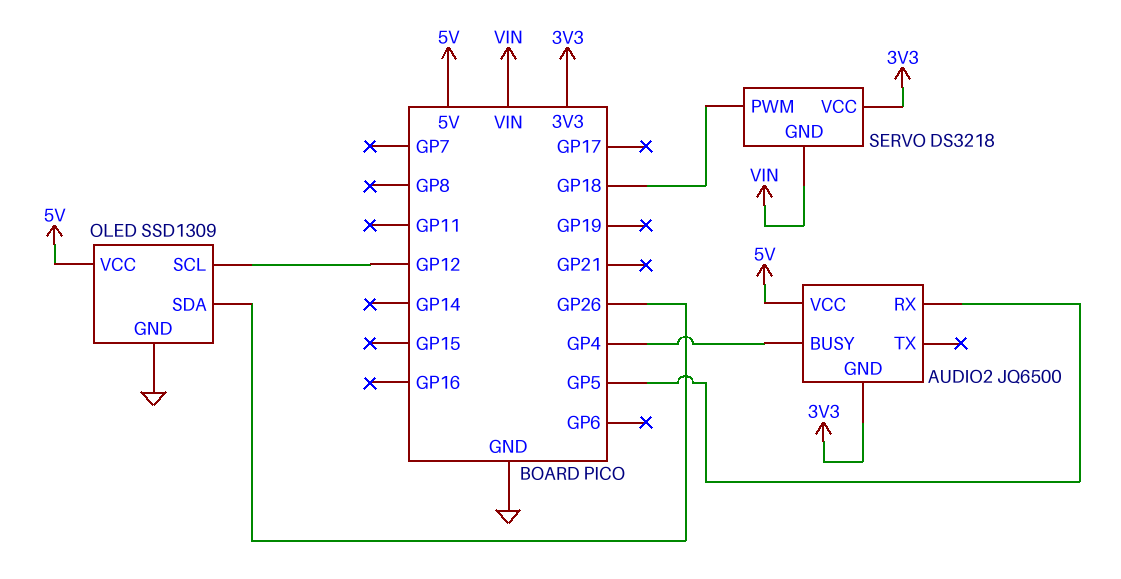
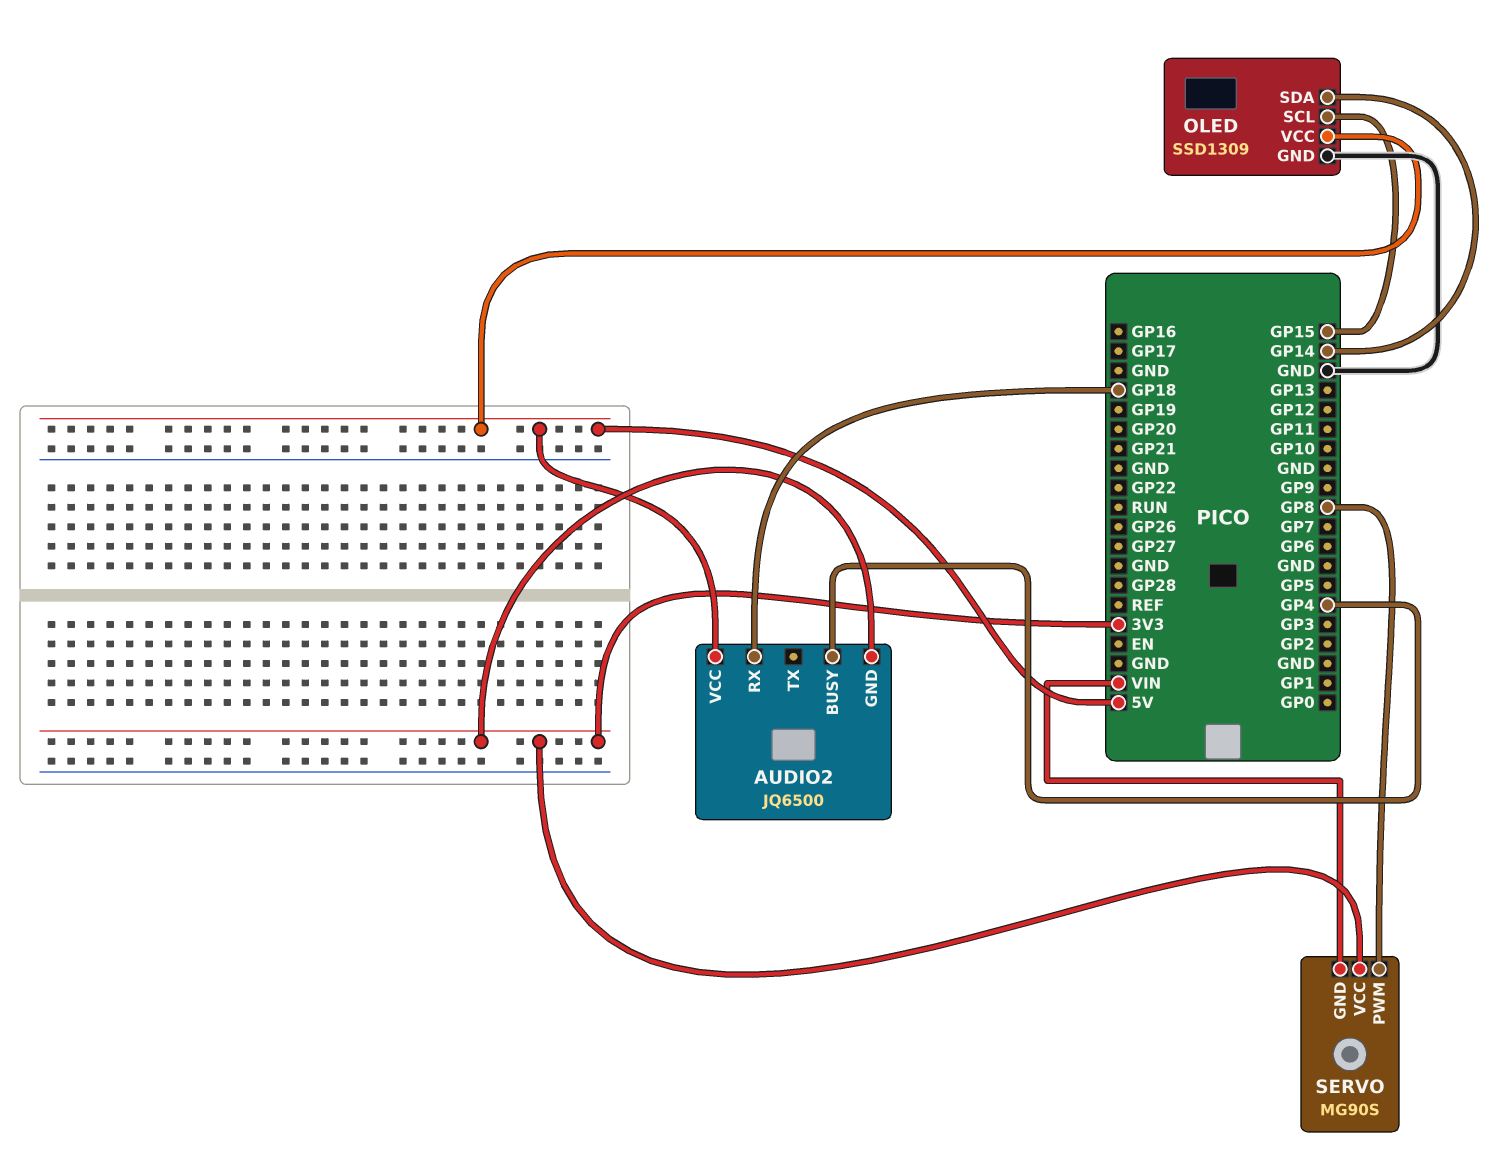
AUDIO2 pin RX: GP5 -> GP18
OLED pin SCL: GP12 -> GP15
OLED pin SDA: GP26 -> GP14
SERVO: DS3218 -> MG90S
SERVO pin PWM: GP18 -> GP8

